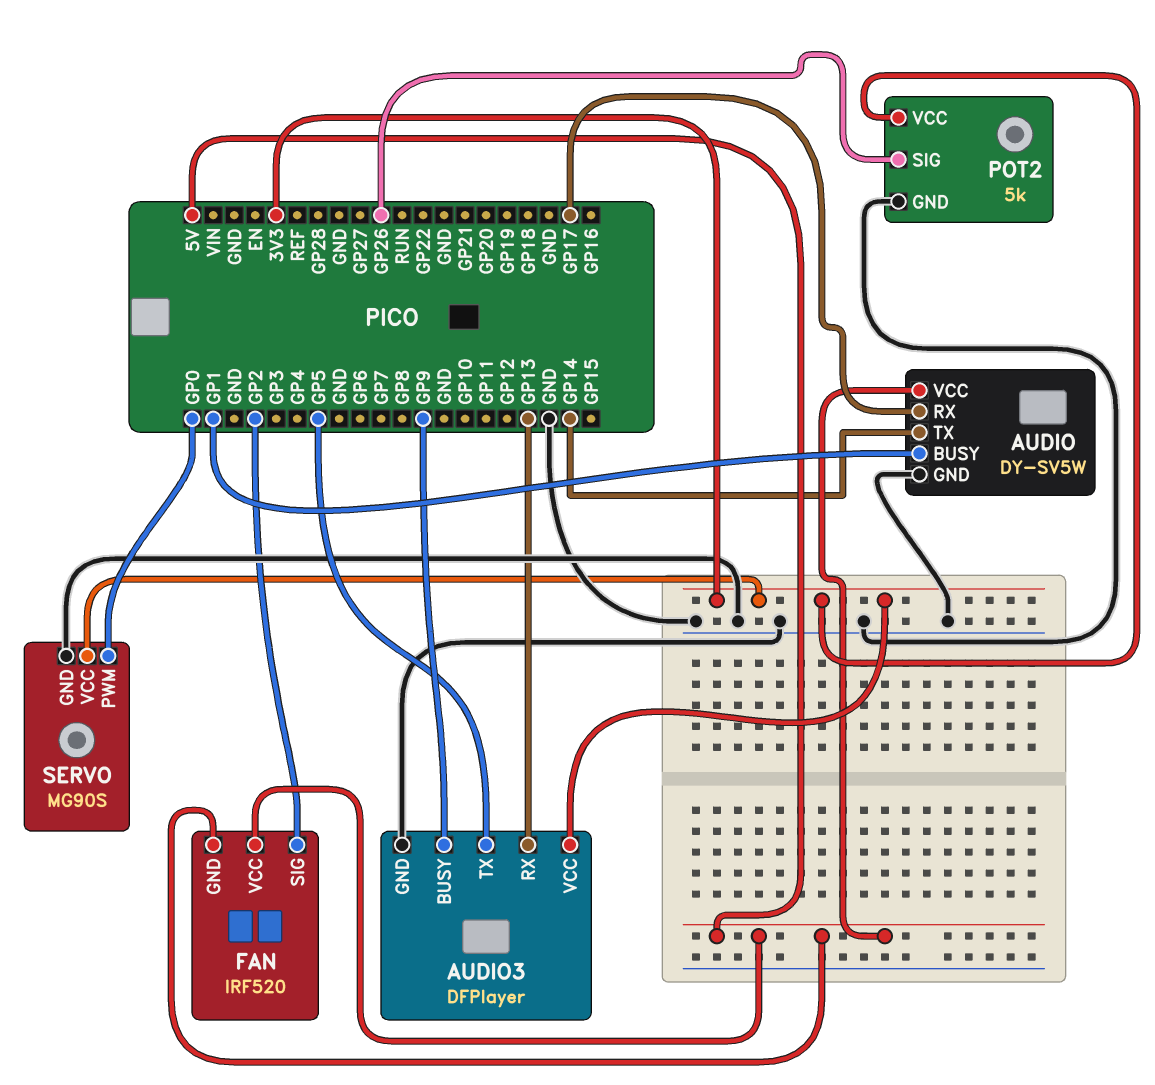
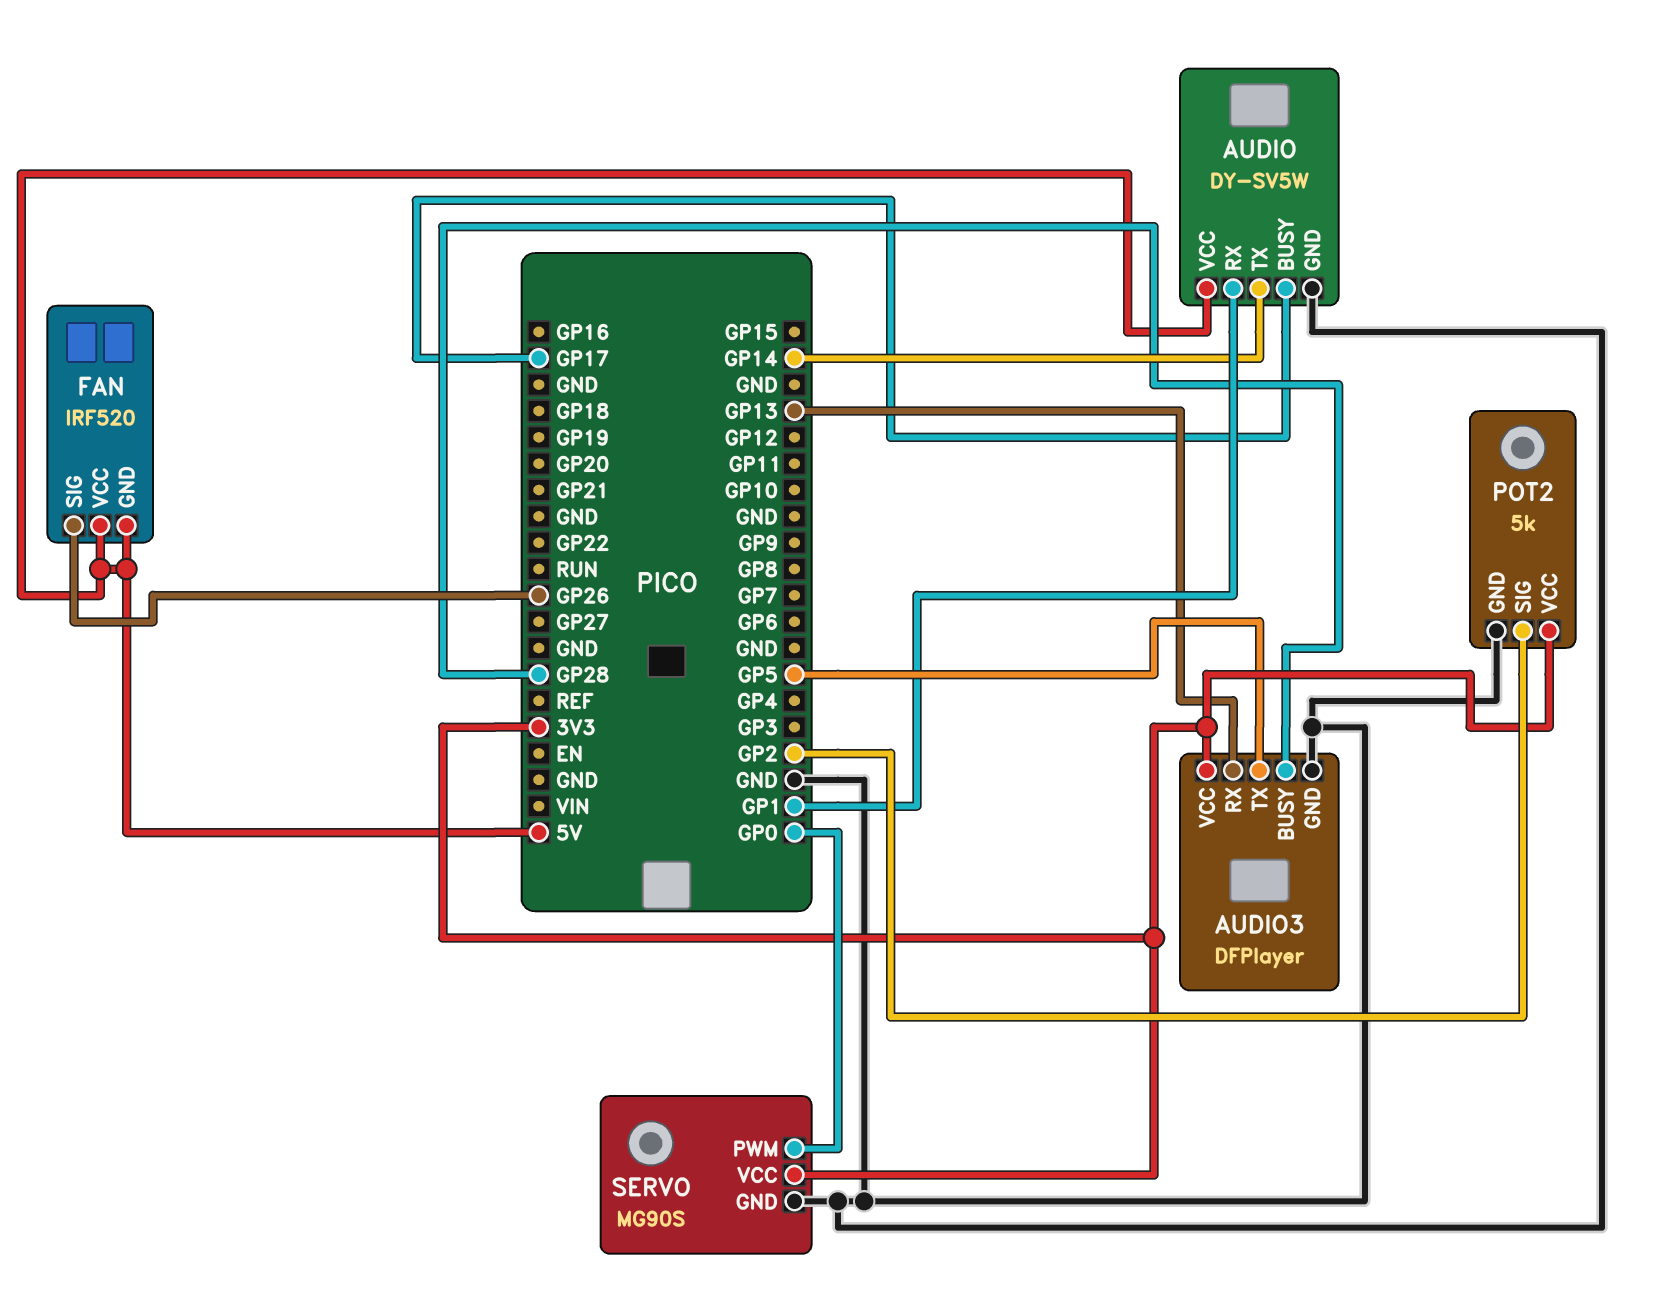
AUDIO pin BUSY: GP1 -> GP17
AUDIO pin RX: GP17 -> GP1
AUDIO3 pin BUSY: GP9 -> GP28
FAN pin SIG: GP2 -> GP26
POT2 pin SIG: GP26 -> GP2

